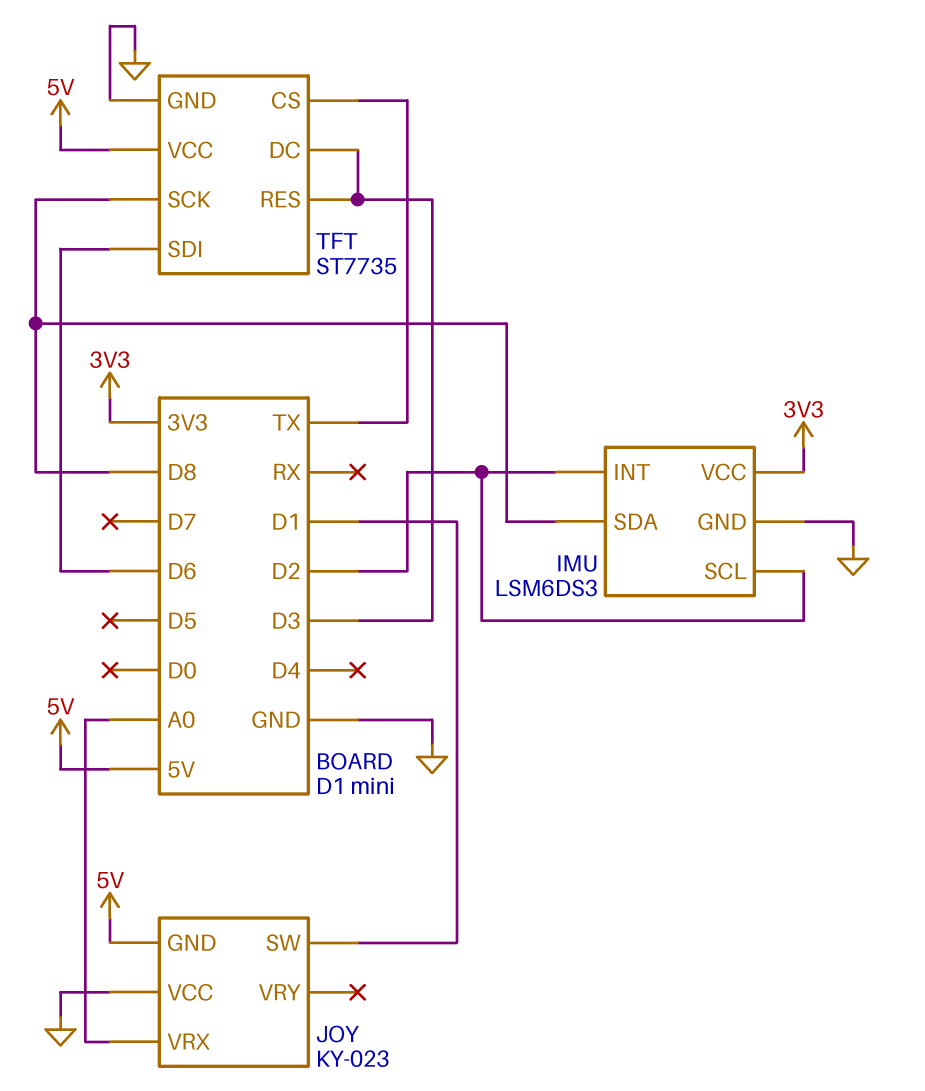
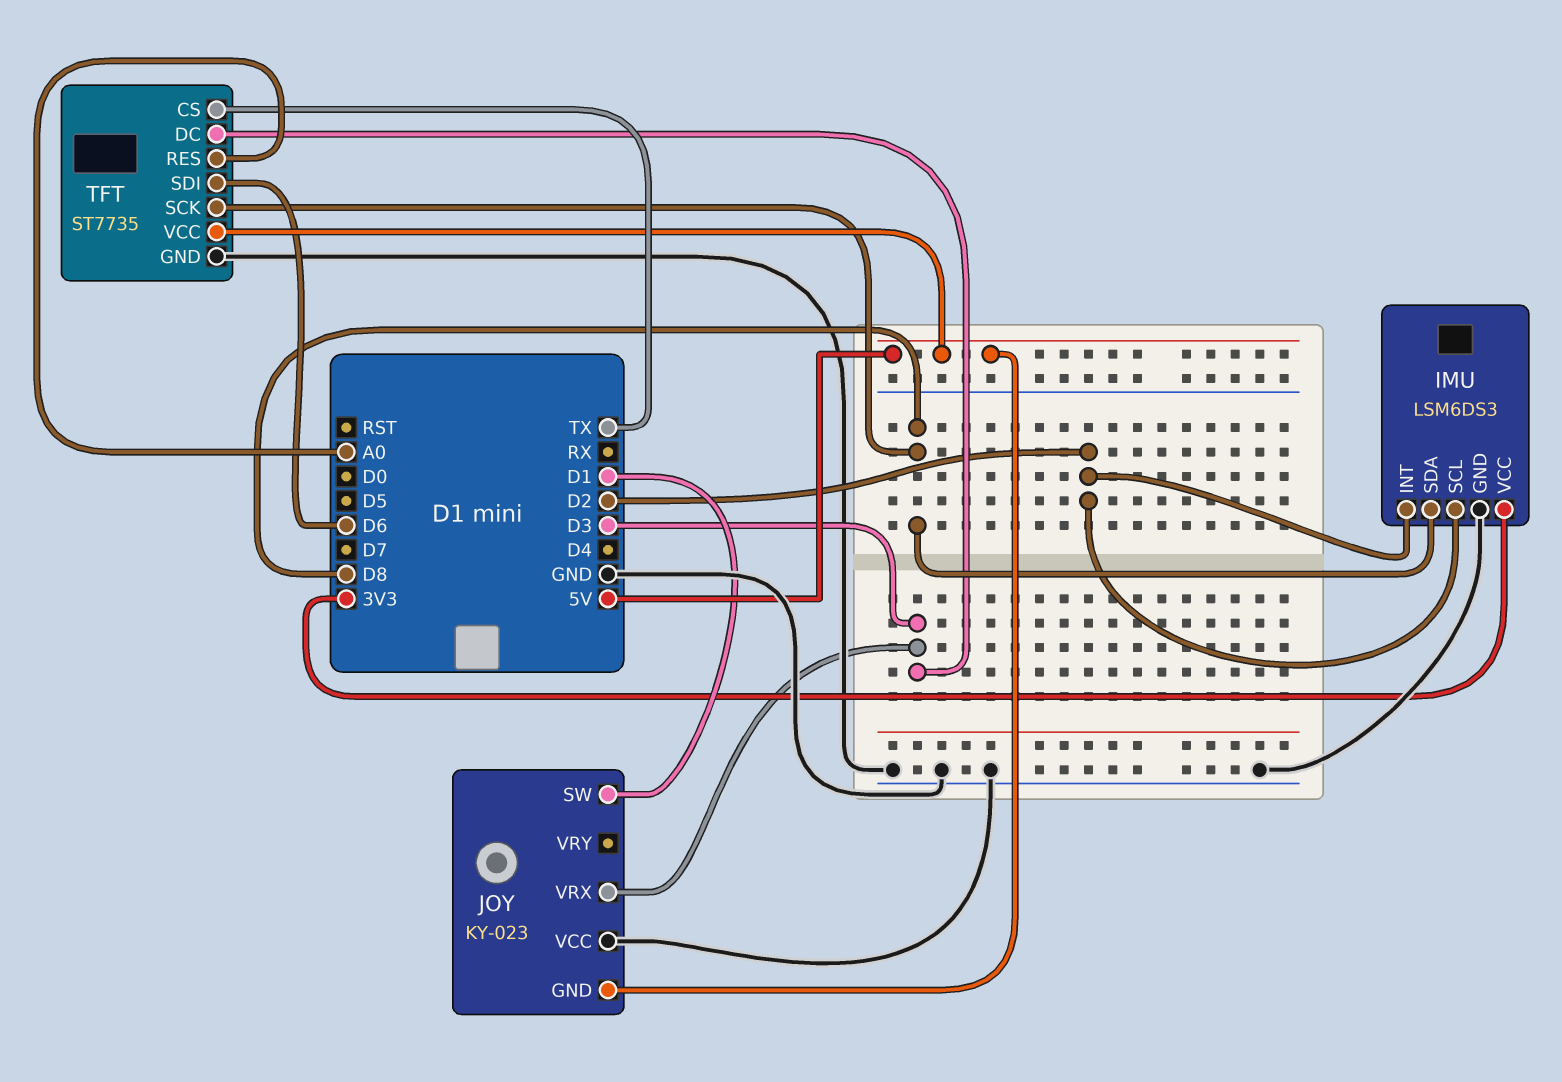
JOY pin VRX: A0 -> D3
TFT pin RES: D3 -> A0

